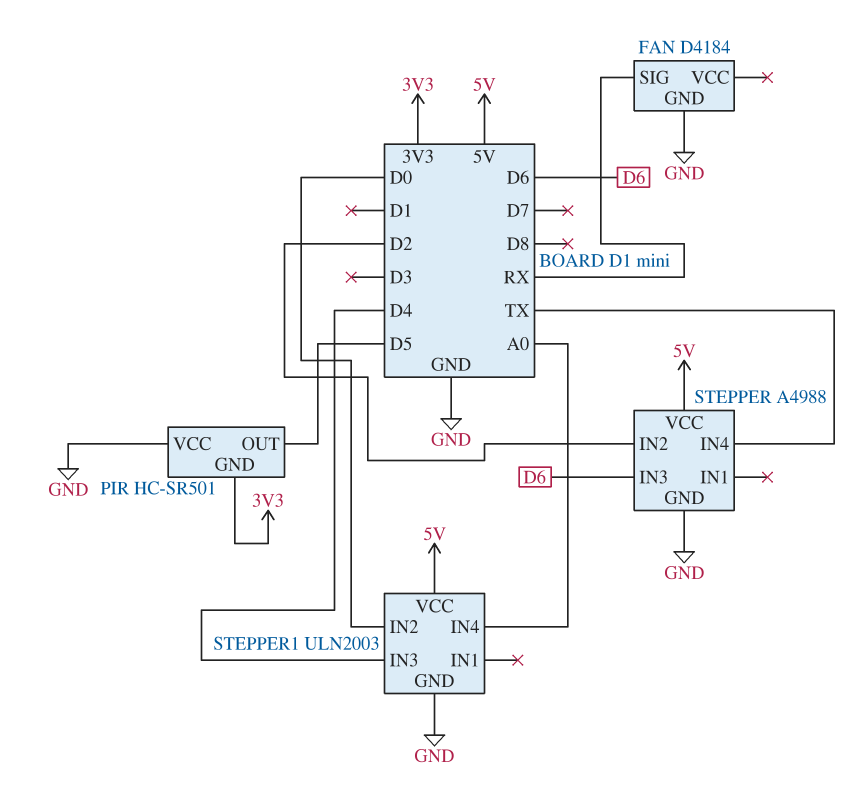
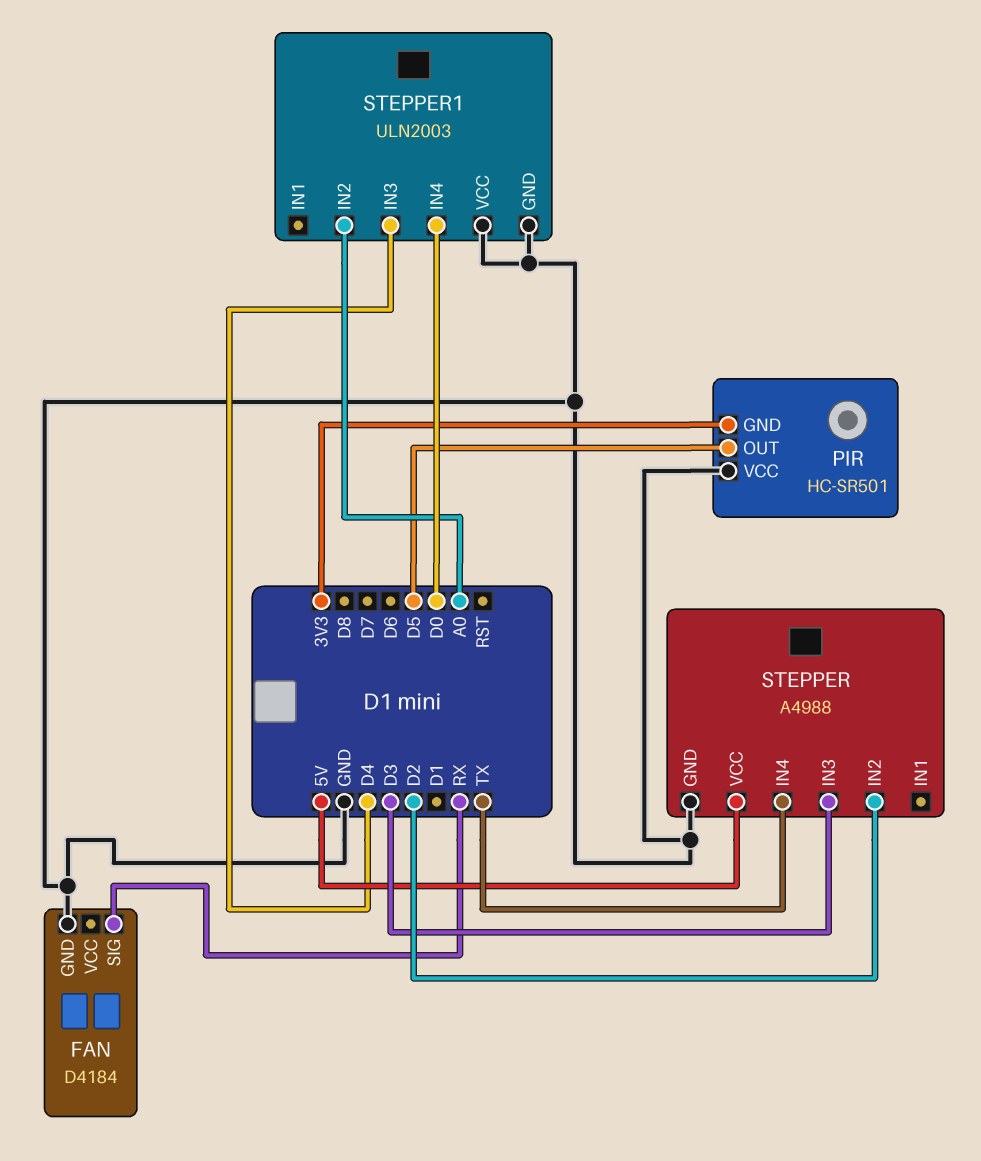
STEPPER pin IN3: D6 -> D3
STEPPER1 pin IN2: D0 -> A0
STEPPER1 pin IN4: A0 -> D0
STEPPER1 pin VCC: 5V -> GND

